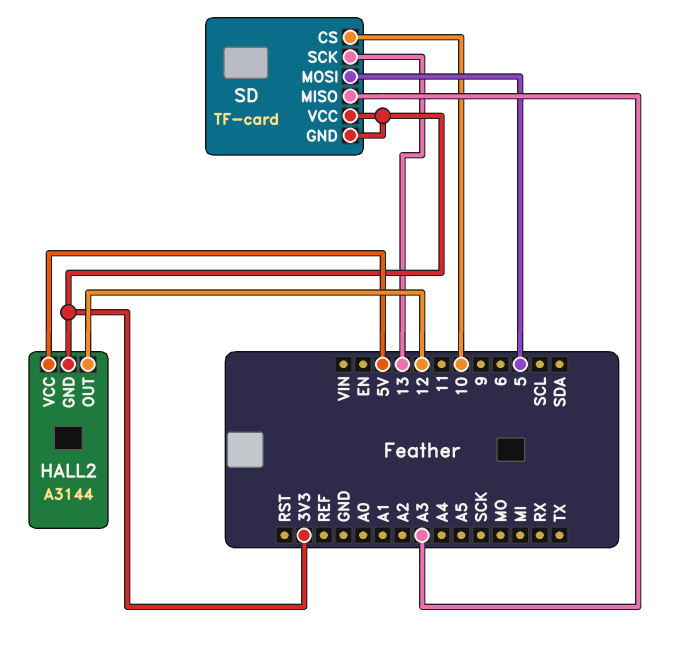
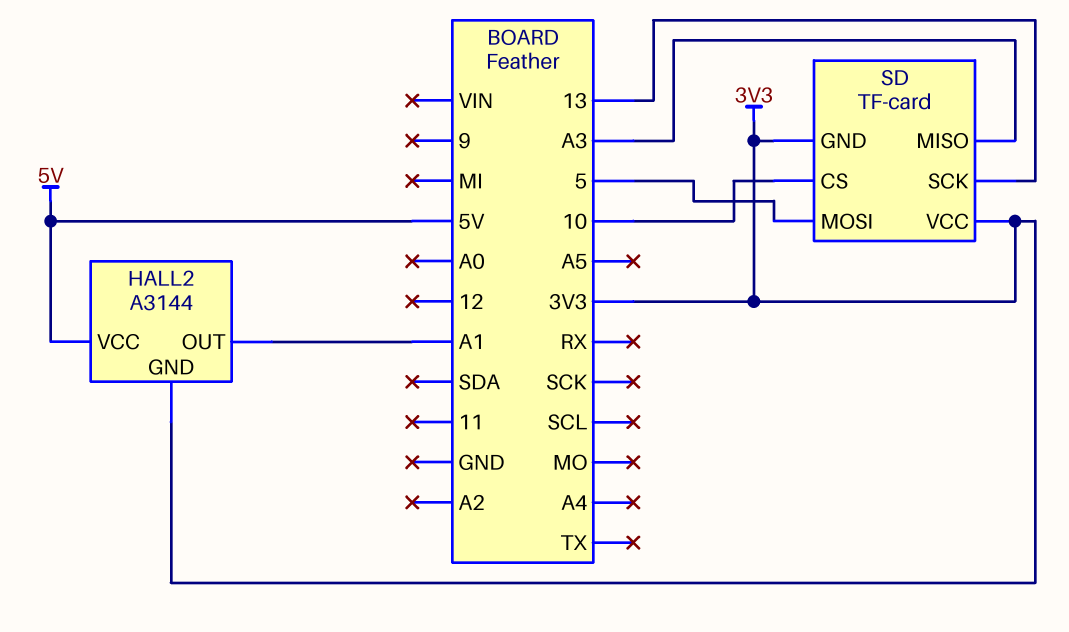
HALL2 pin OUT: 12 -> A1

